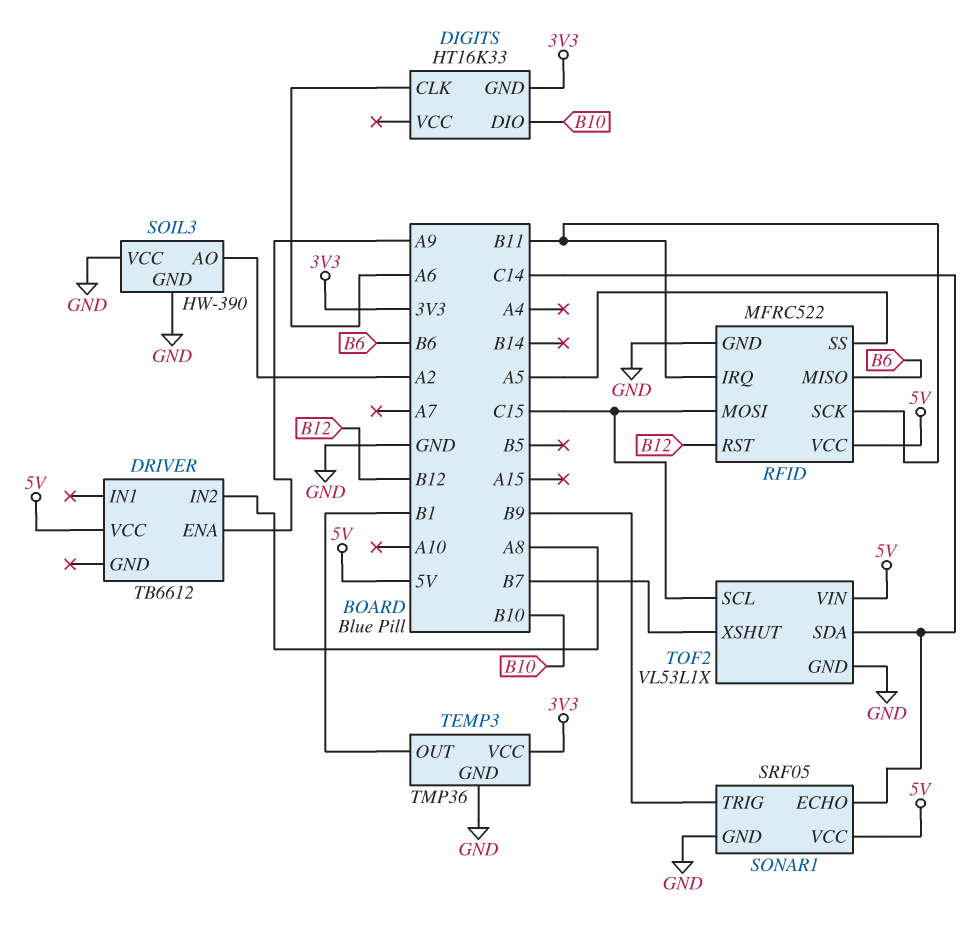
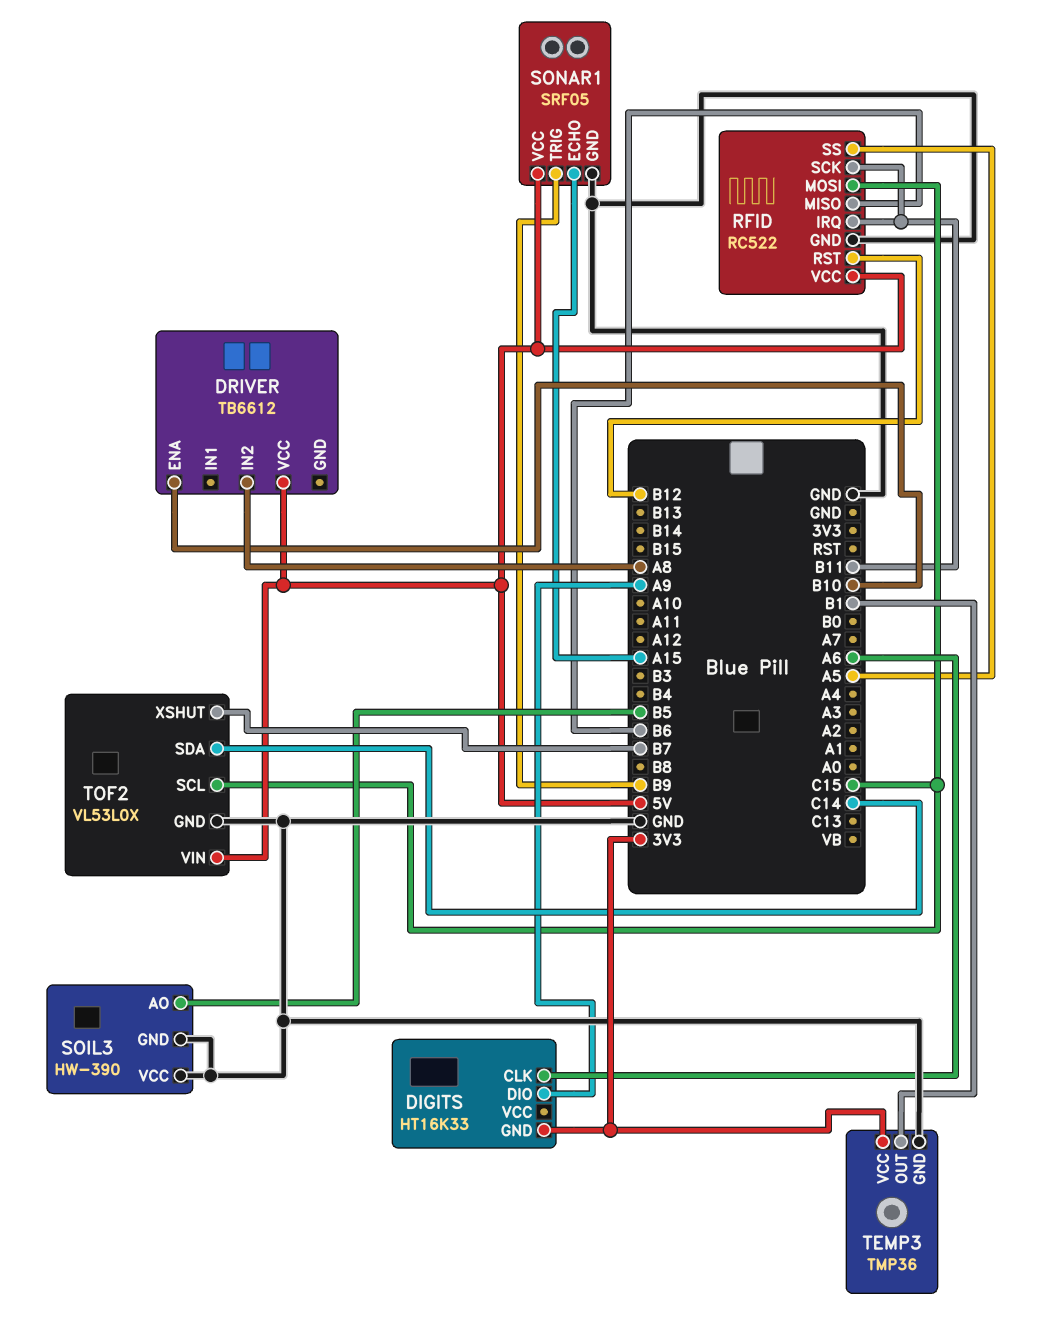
DIGITS pin DIO: B10 -> A9
DRIVER pin ENA: A9 -> B10
RFID: MFRC522 -> RC522
SOIL3 pin AO: A2 -> B5
SONAR1 pin ECHO: C14 -> A15
TOF2: VL53L1X -> VL53L0X

